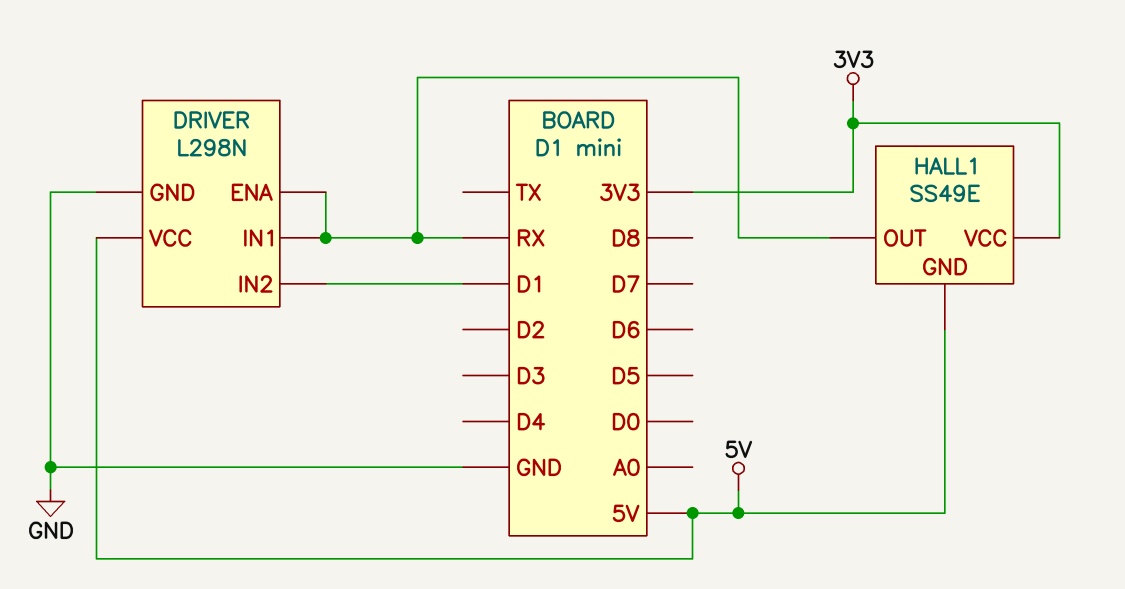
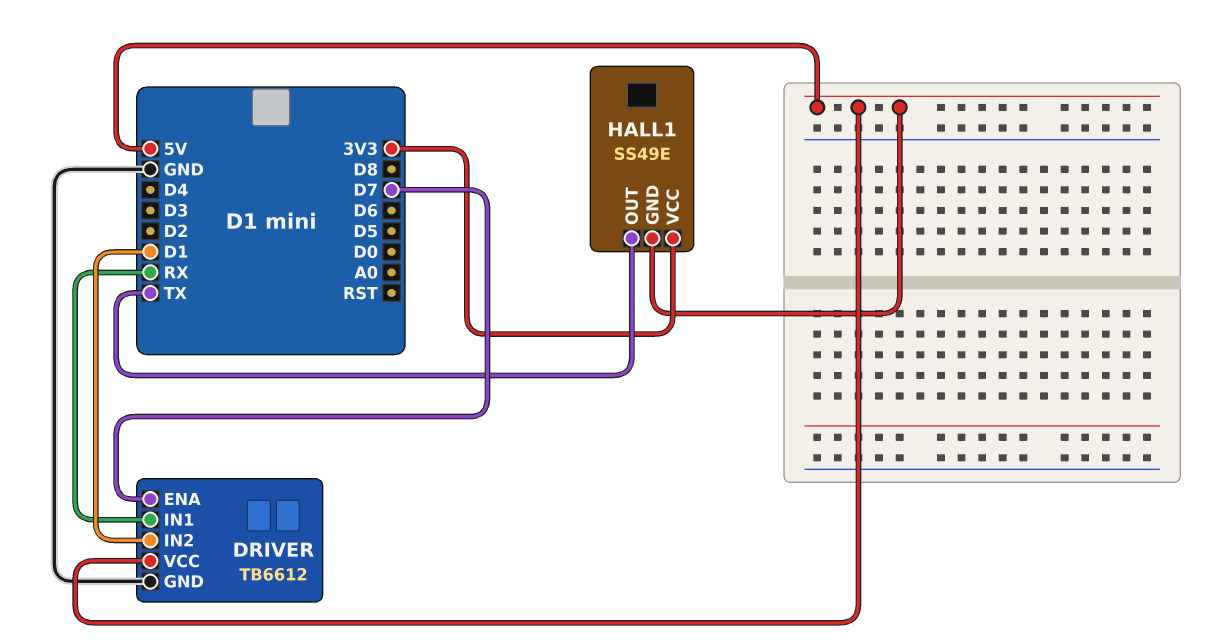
DRIVER: L298N -> TB6612
DRIVER pin ENA: RX -> D7
HALL1 pin OUT: RX -> TX

